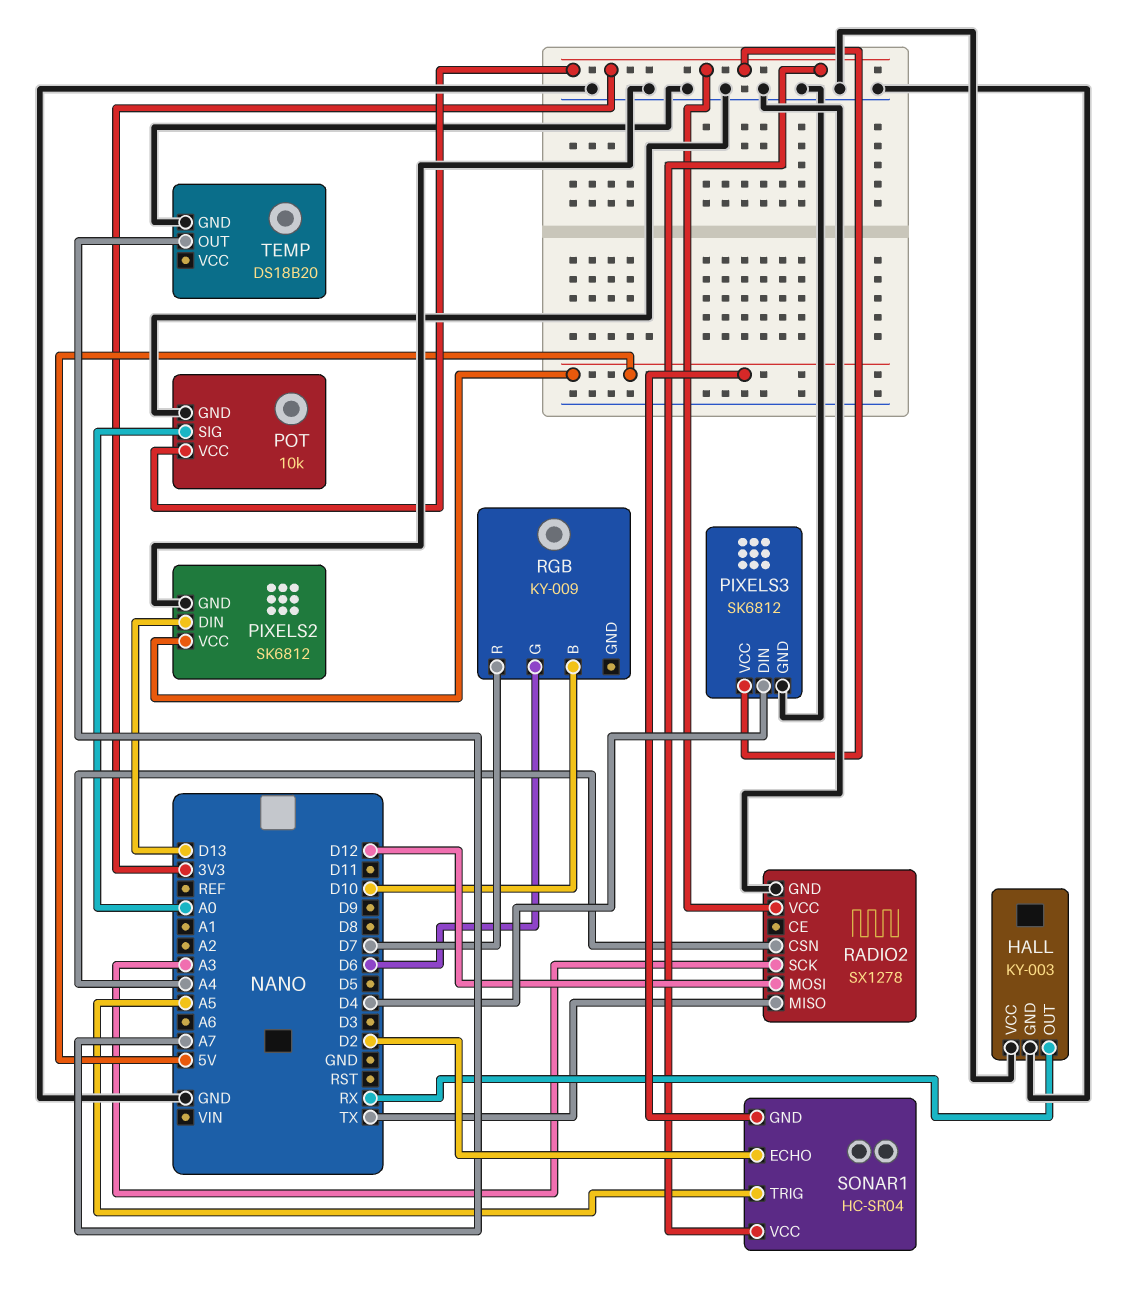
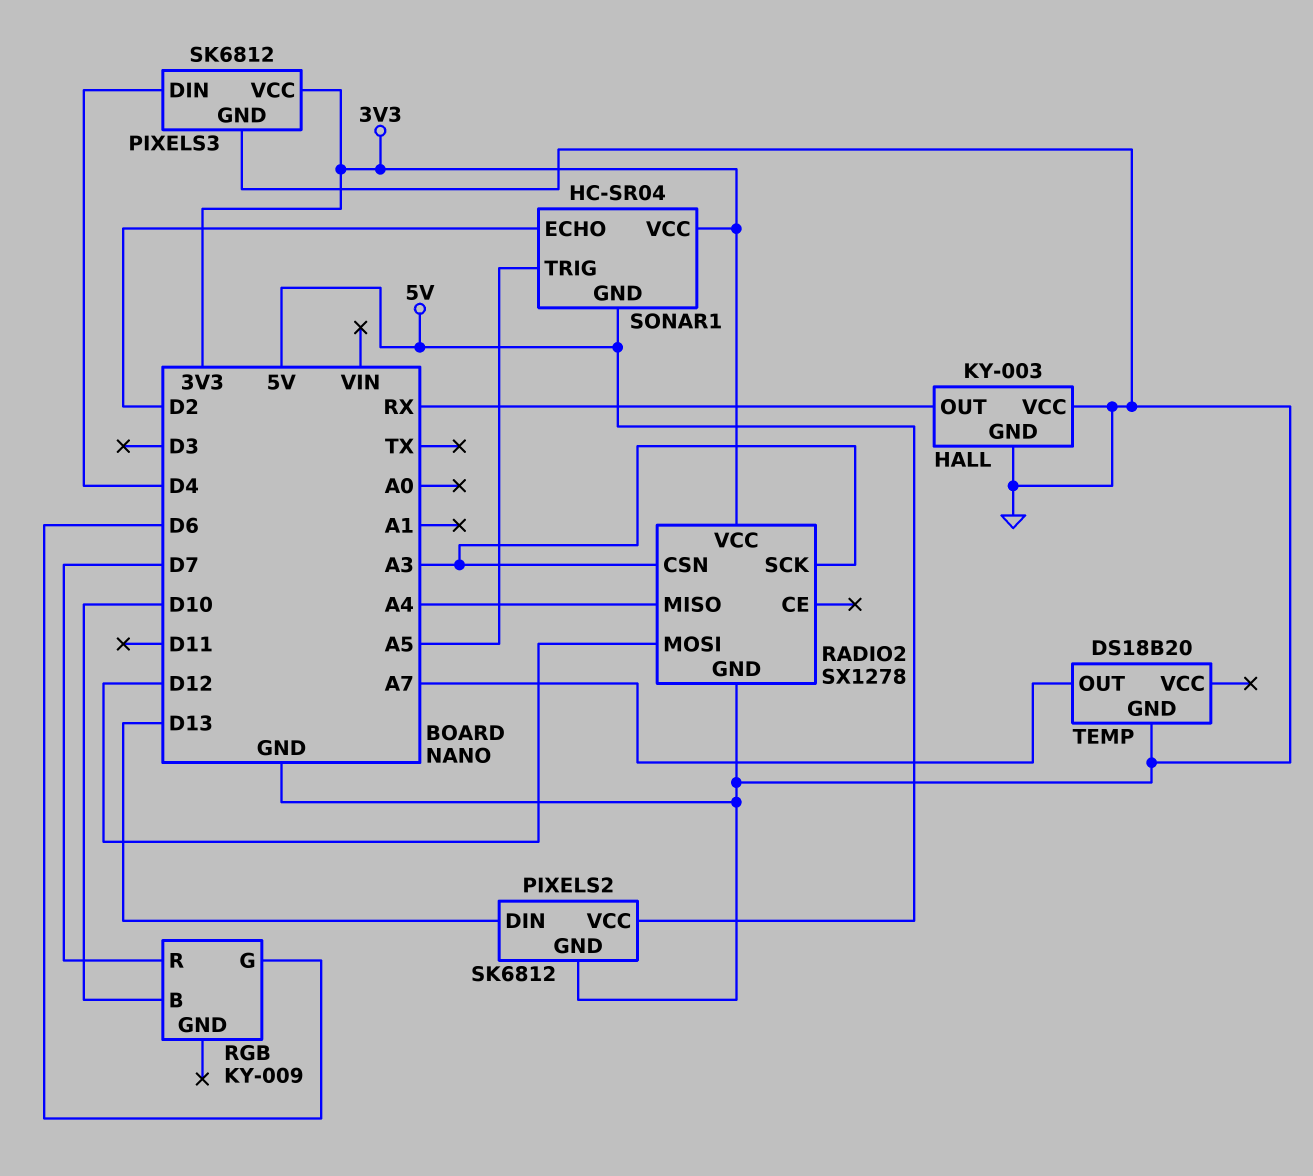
POT: 10k -> none
POT pin GND: GND -> none
POT pin SIG: A0 -> none
POT pin VCC: 3V3 -> none
RADIO2 pin CSN: A4 -> A3
RADIO2 pin MISO: TX -> A4

